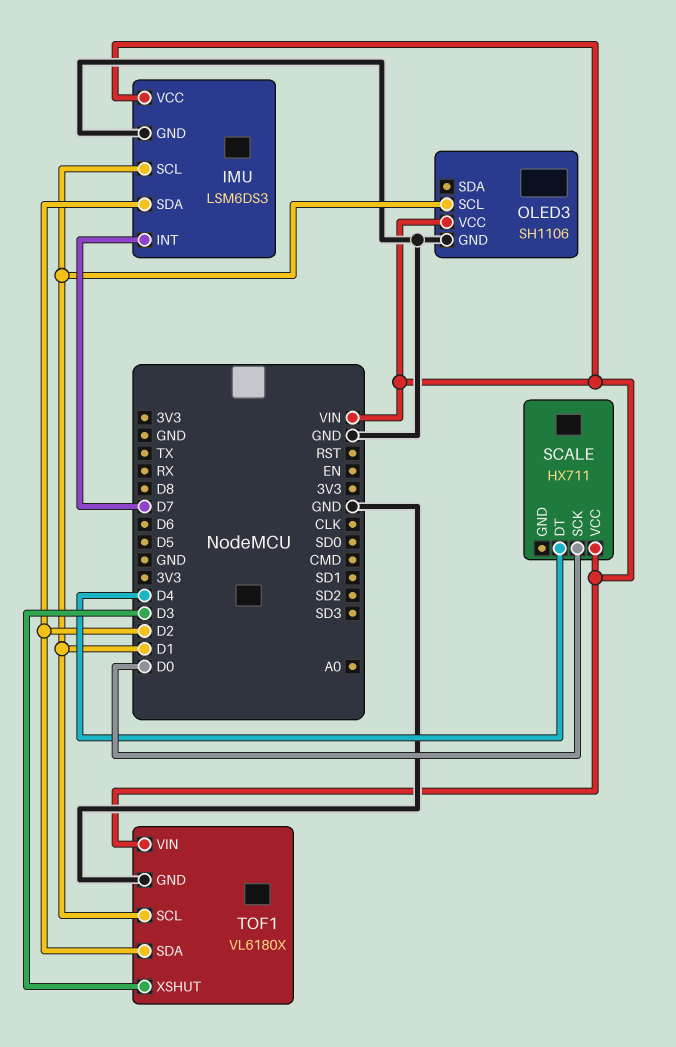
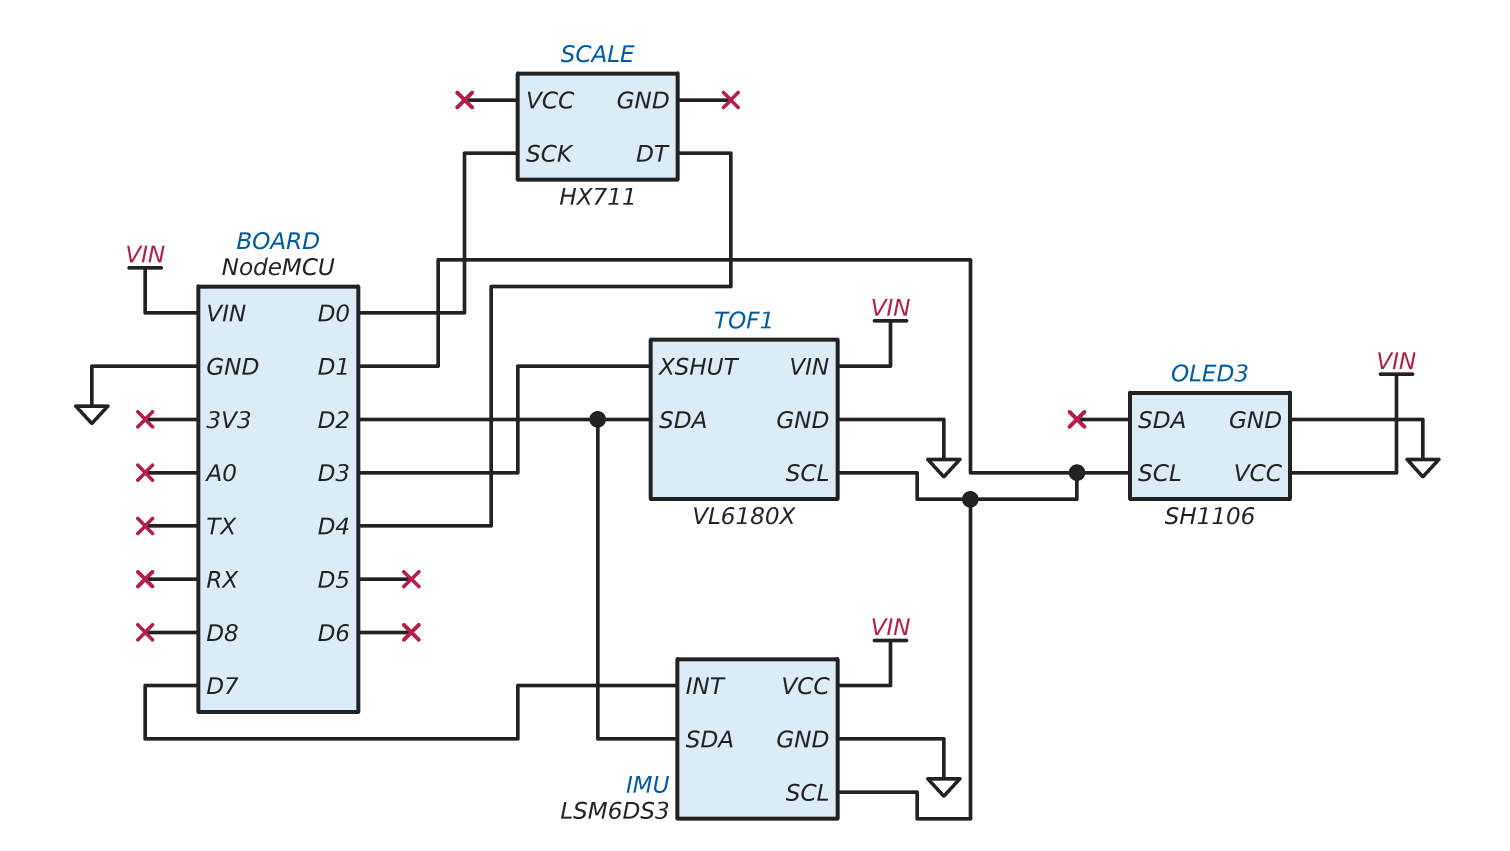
SCALE pin VCC: VIN -> none

